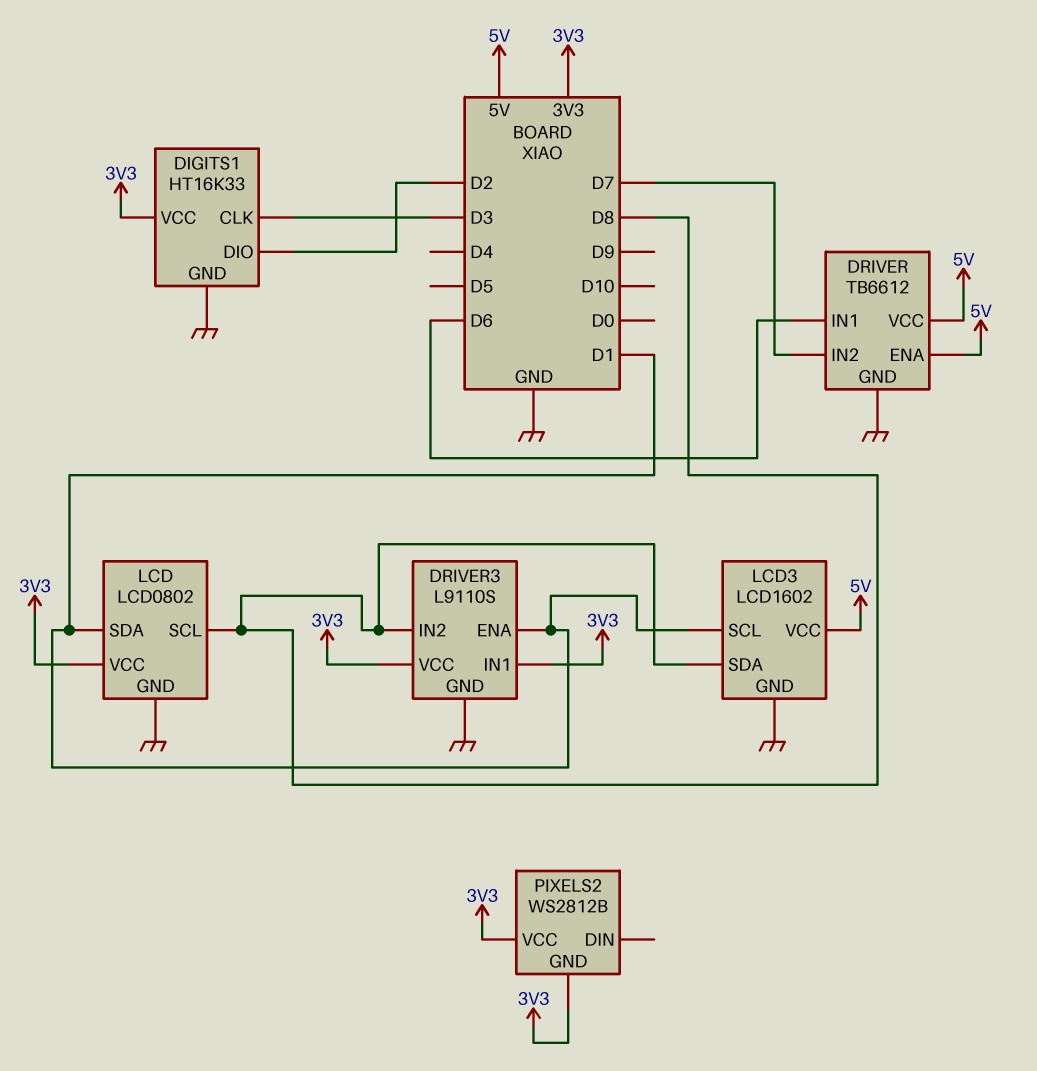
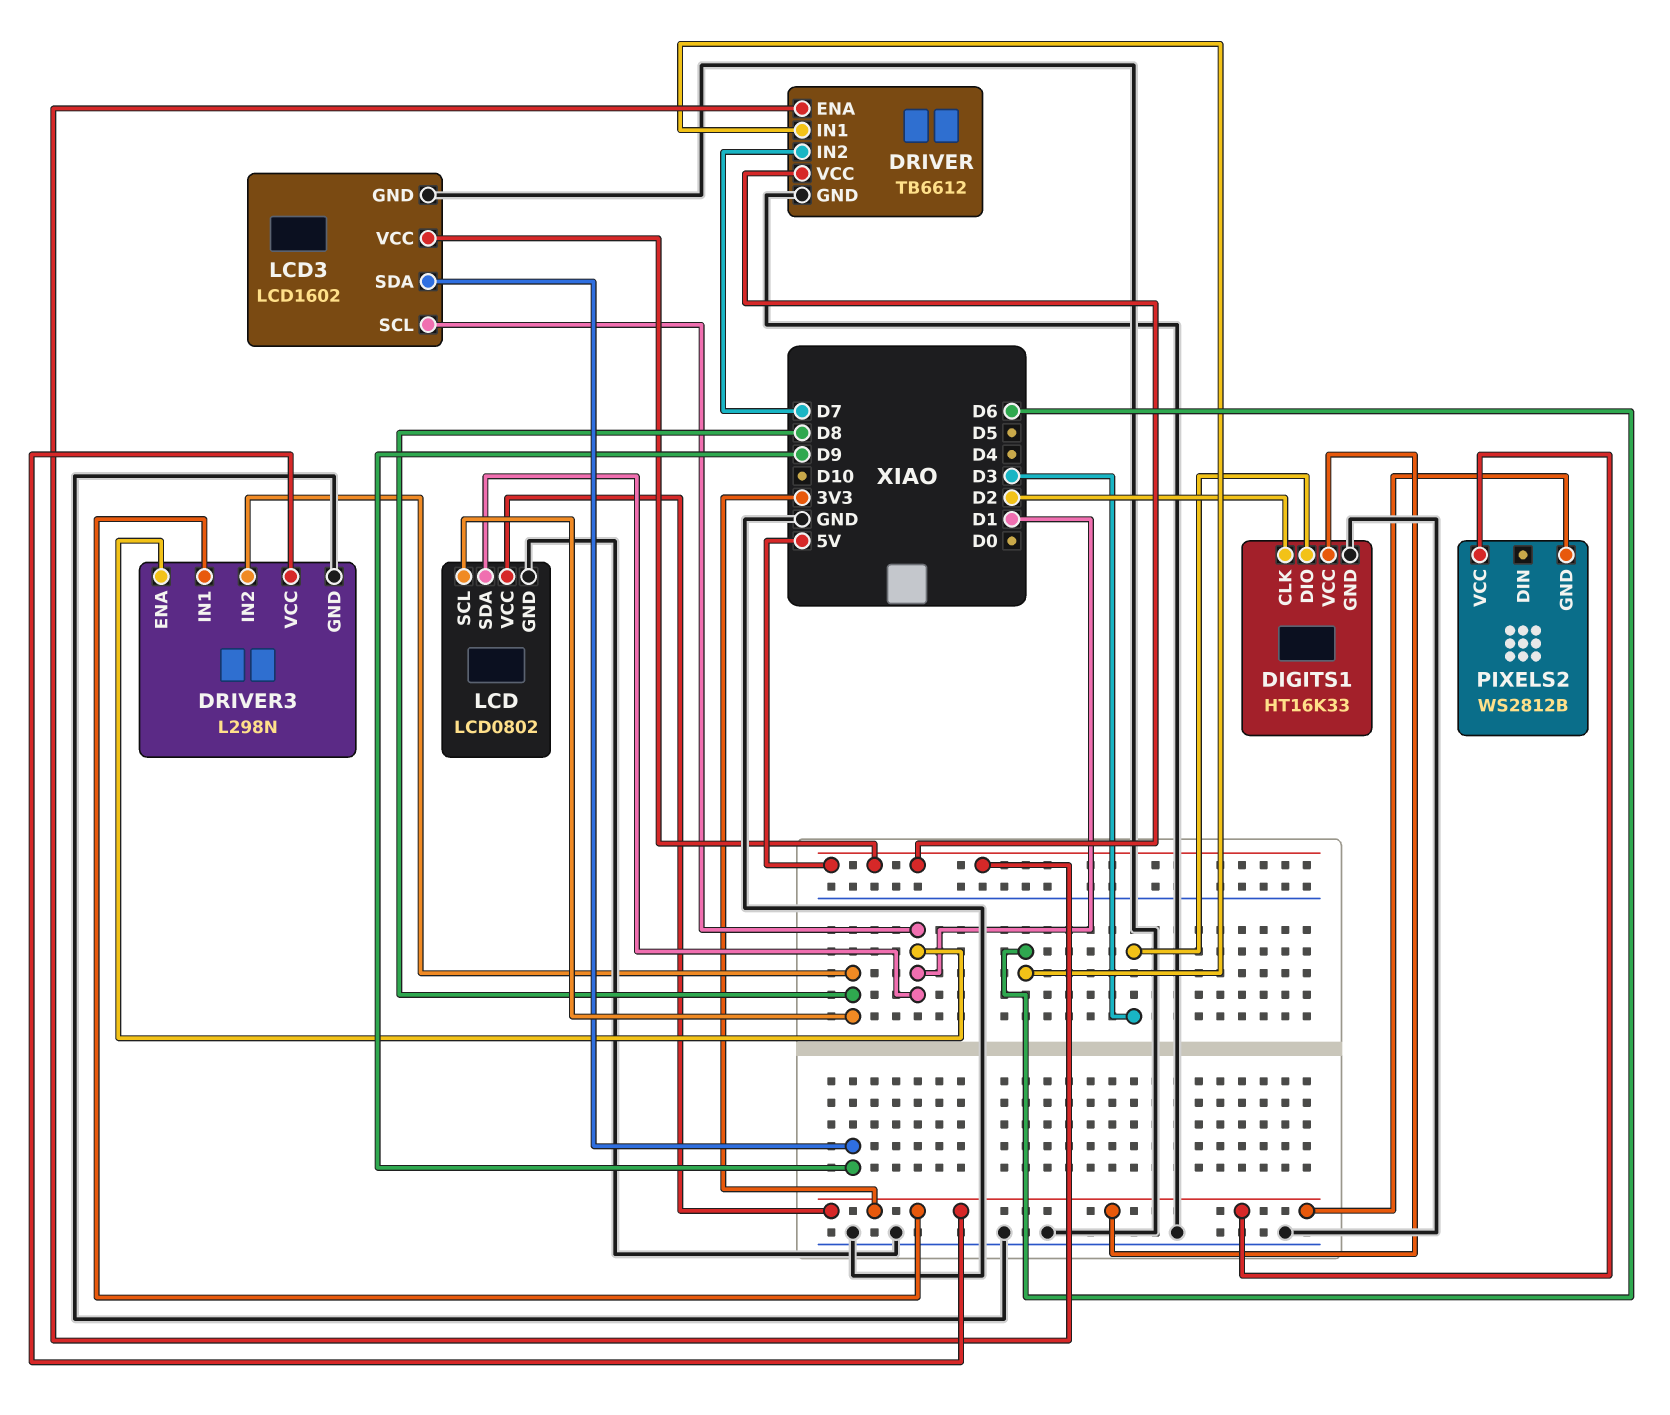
DIGITS1 pin CLK: D3 -> D2
DIGITS1 pin DIO: D2 -> D3
DRIVER3: L9110S -> L298N
LCD3 pin SDA: D8 -> D9

